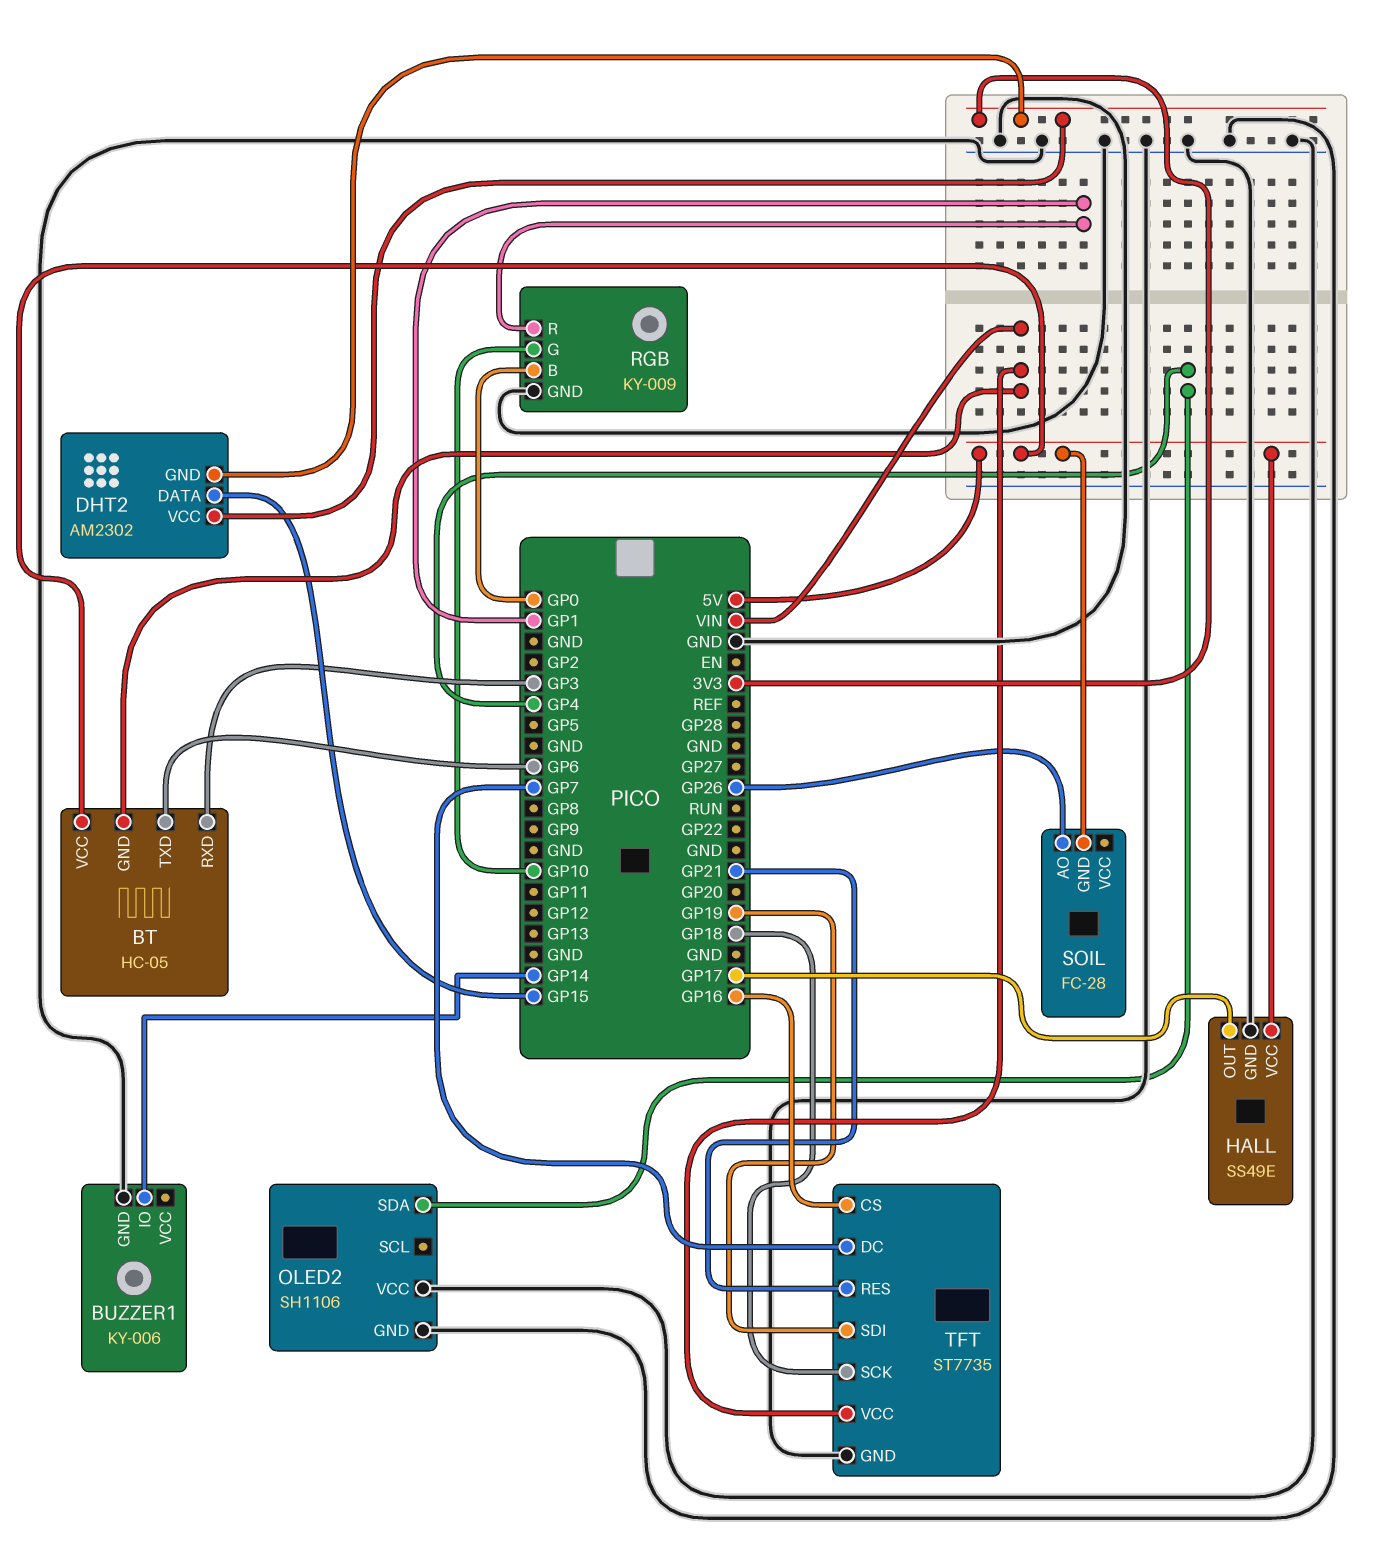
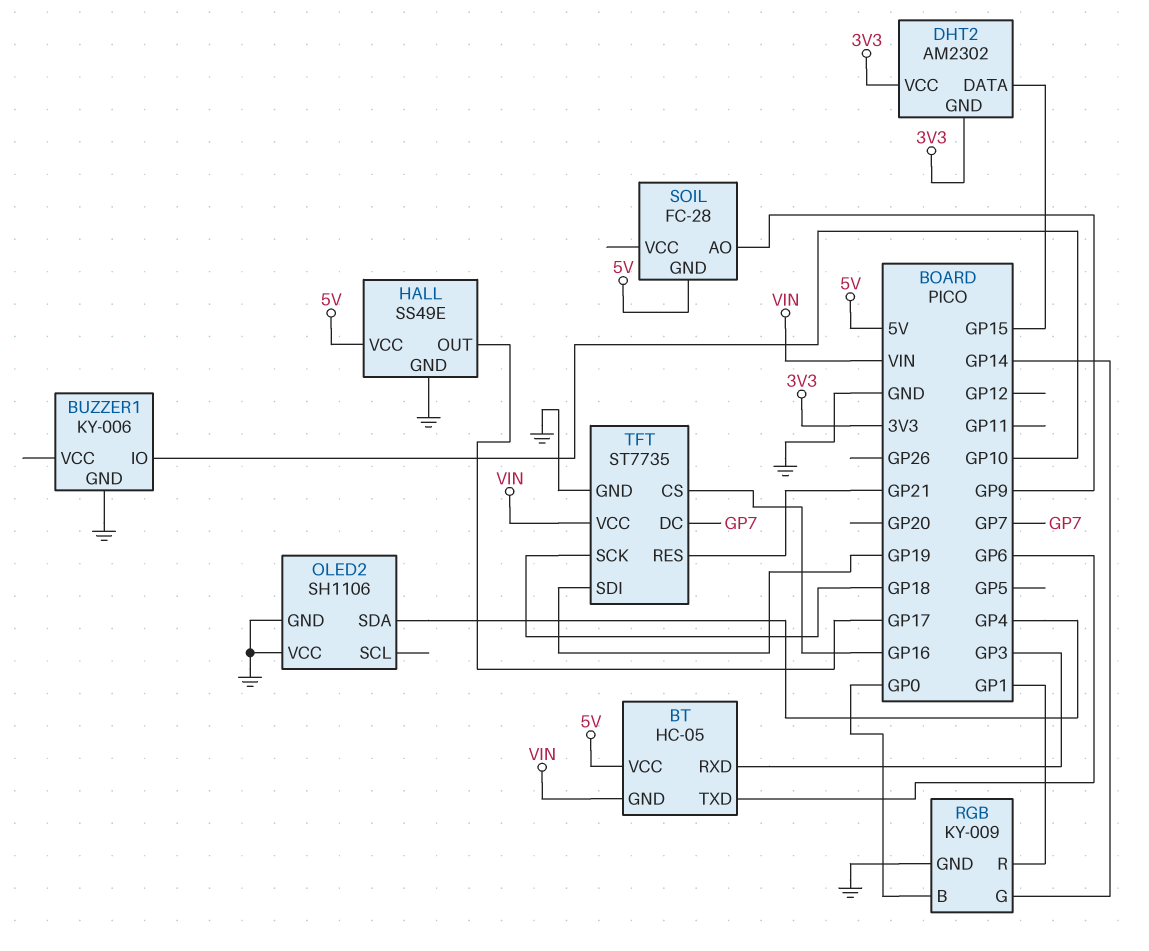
BUZZER1 pin IO: GP14 -> GP10
RGB pin G: GP10 -> GP14
SOIL pin AO: GP26 -> GP9

